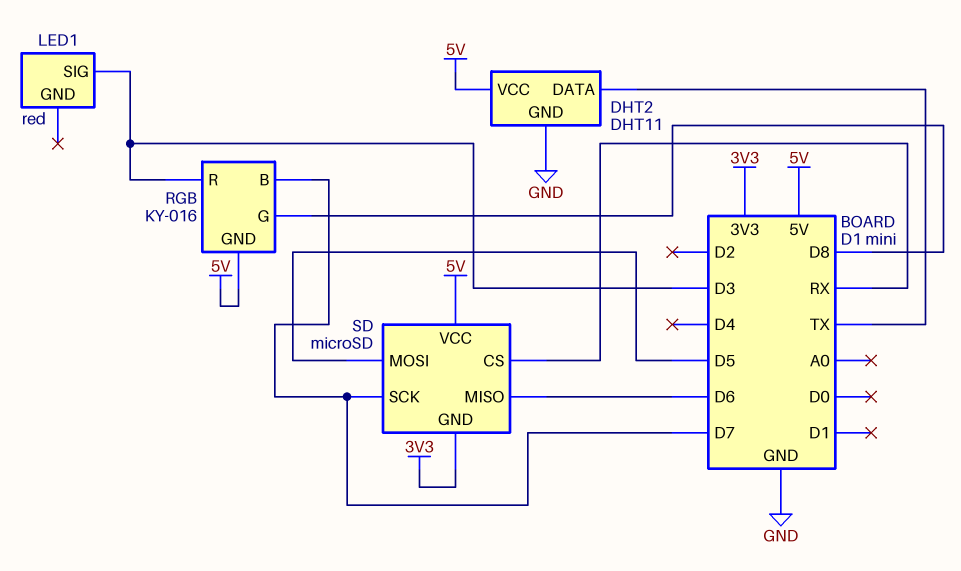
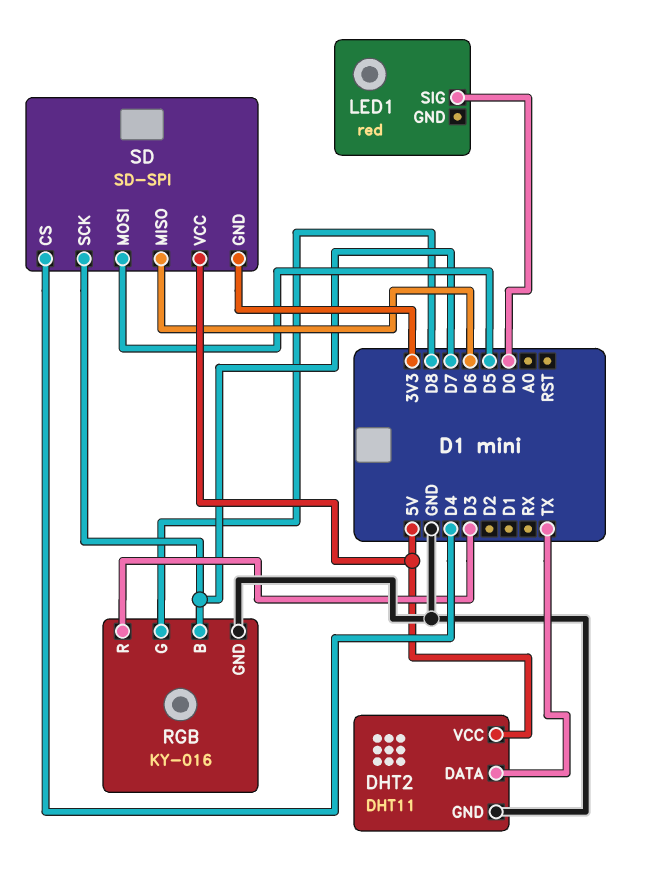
LED1 pin SIG: D3 -> D0
RGB pin GND: 5V -> GND
SD: microSD -> SD-SPI
SD pin CS: RX -> D4

